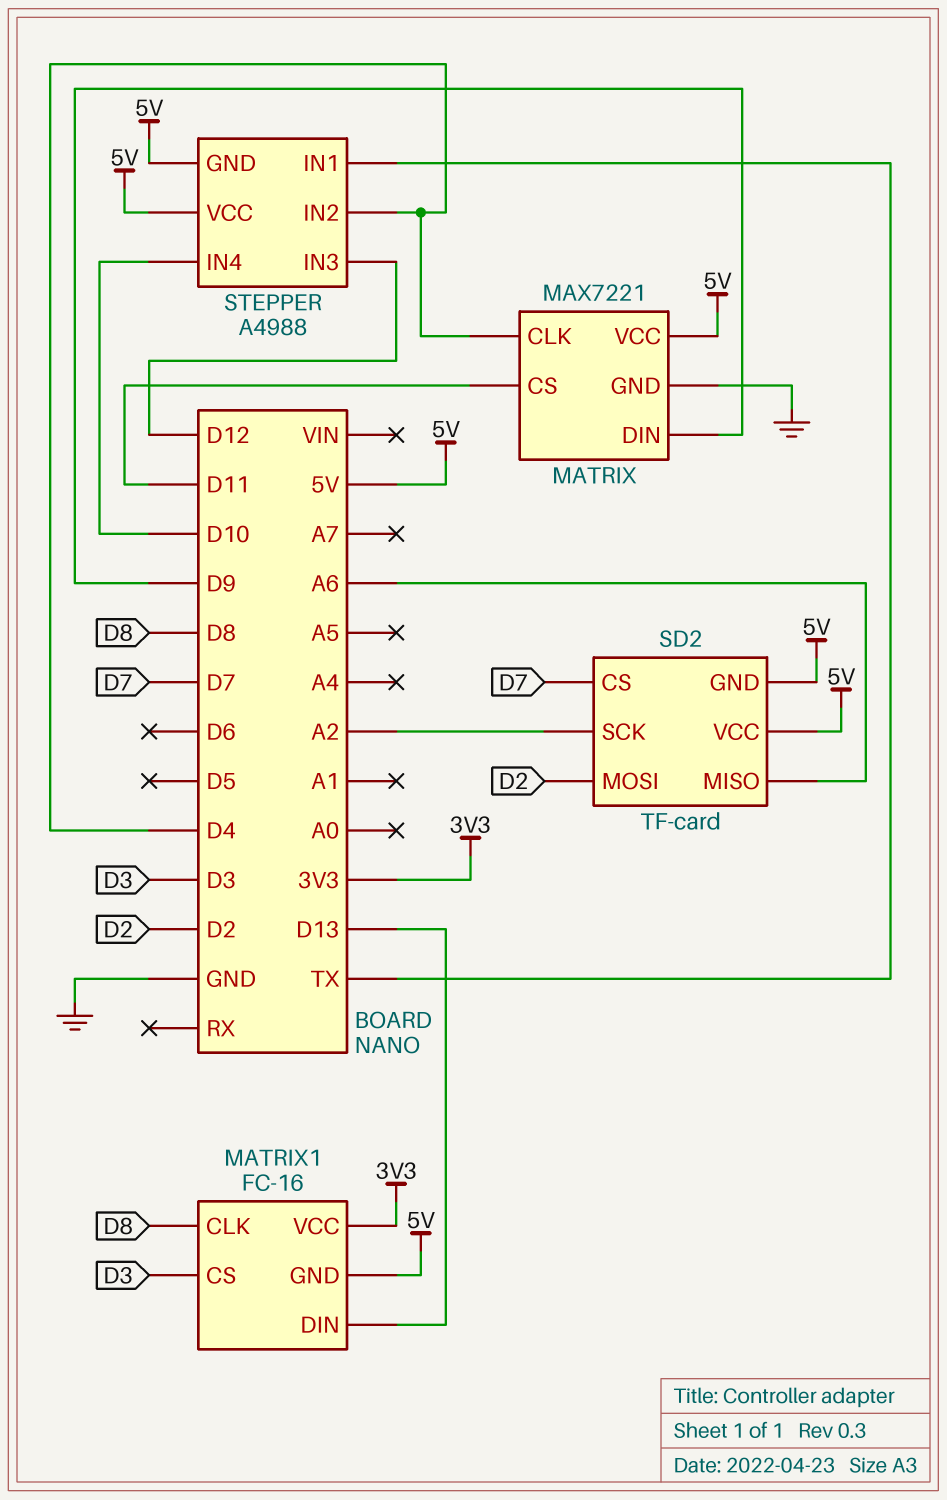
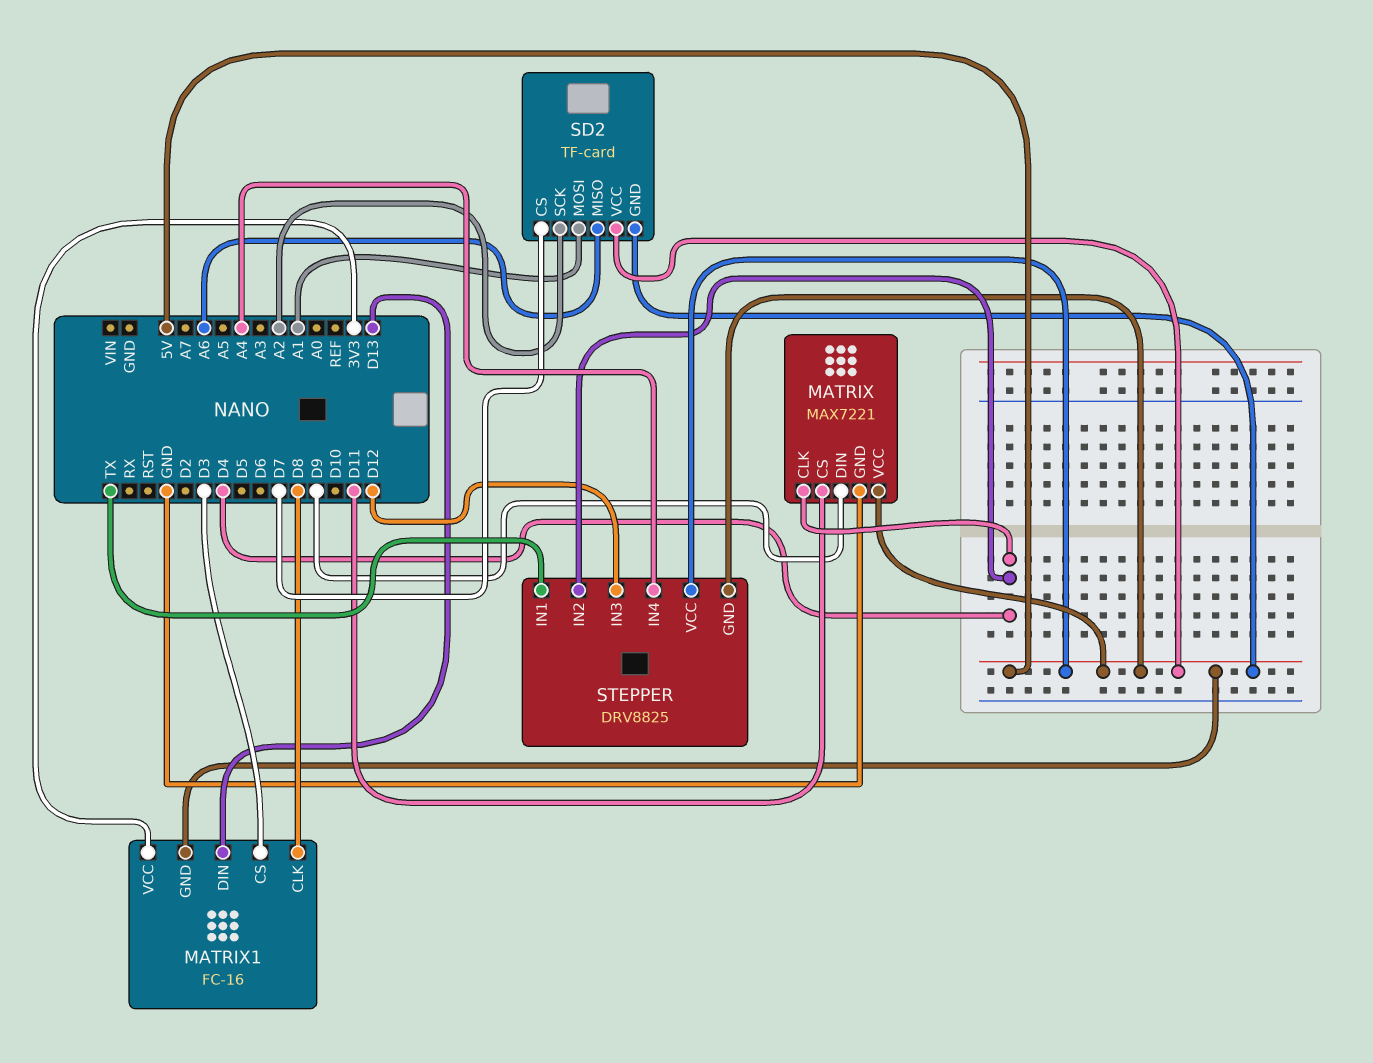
SD2 pin MOSI: D2 -> A1
STEPPER: A4988 -> DRV8825
STEPPER pin IN4: D10 -> A4

